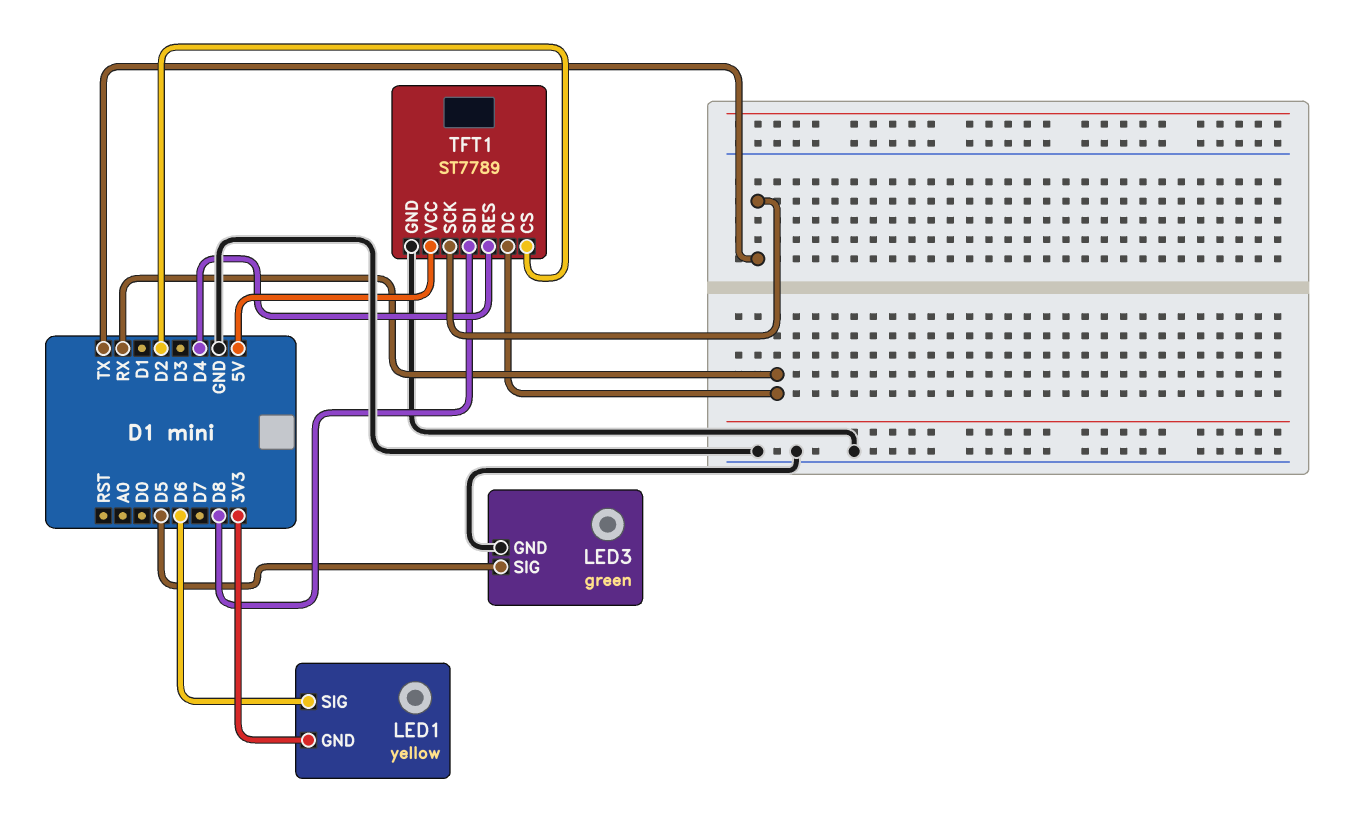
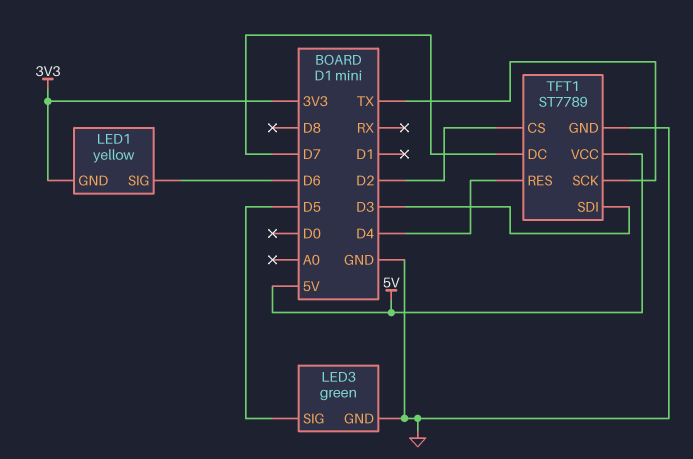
TFT1 pin DC: RX -> D7
TFT1 pin SDI: D8 -> D3

